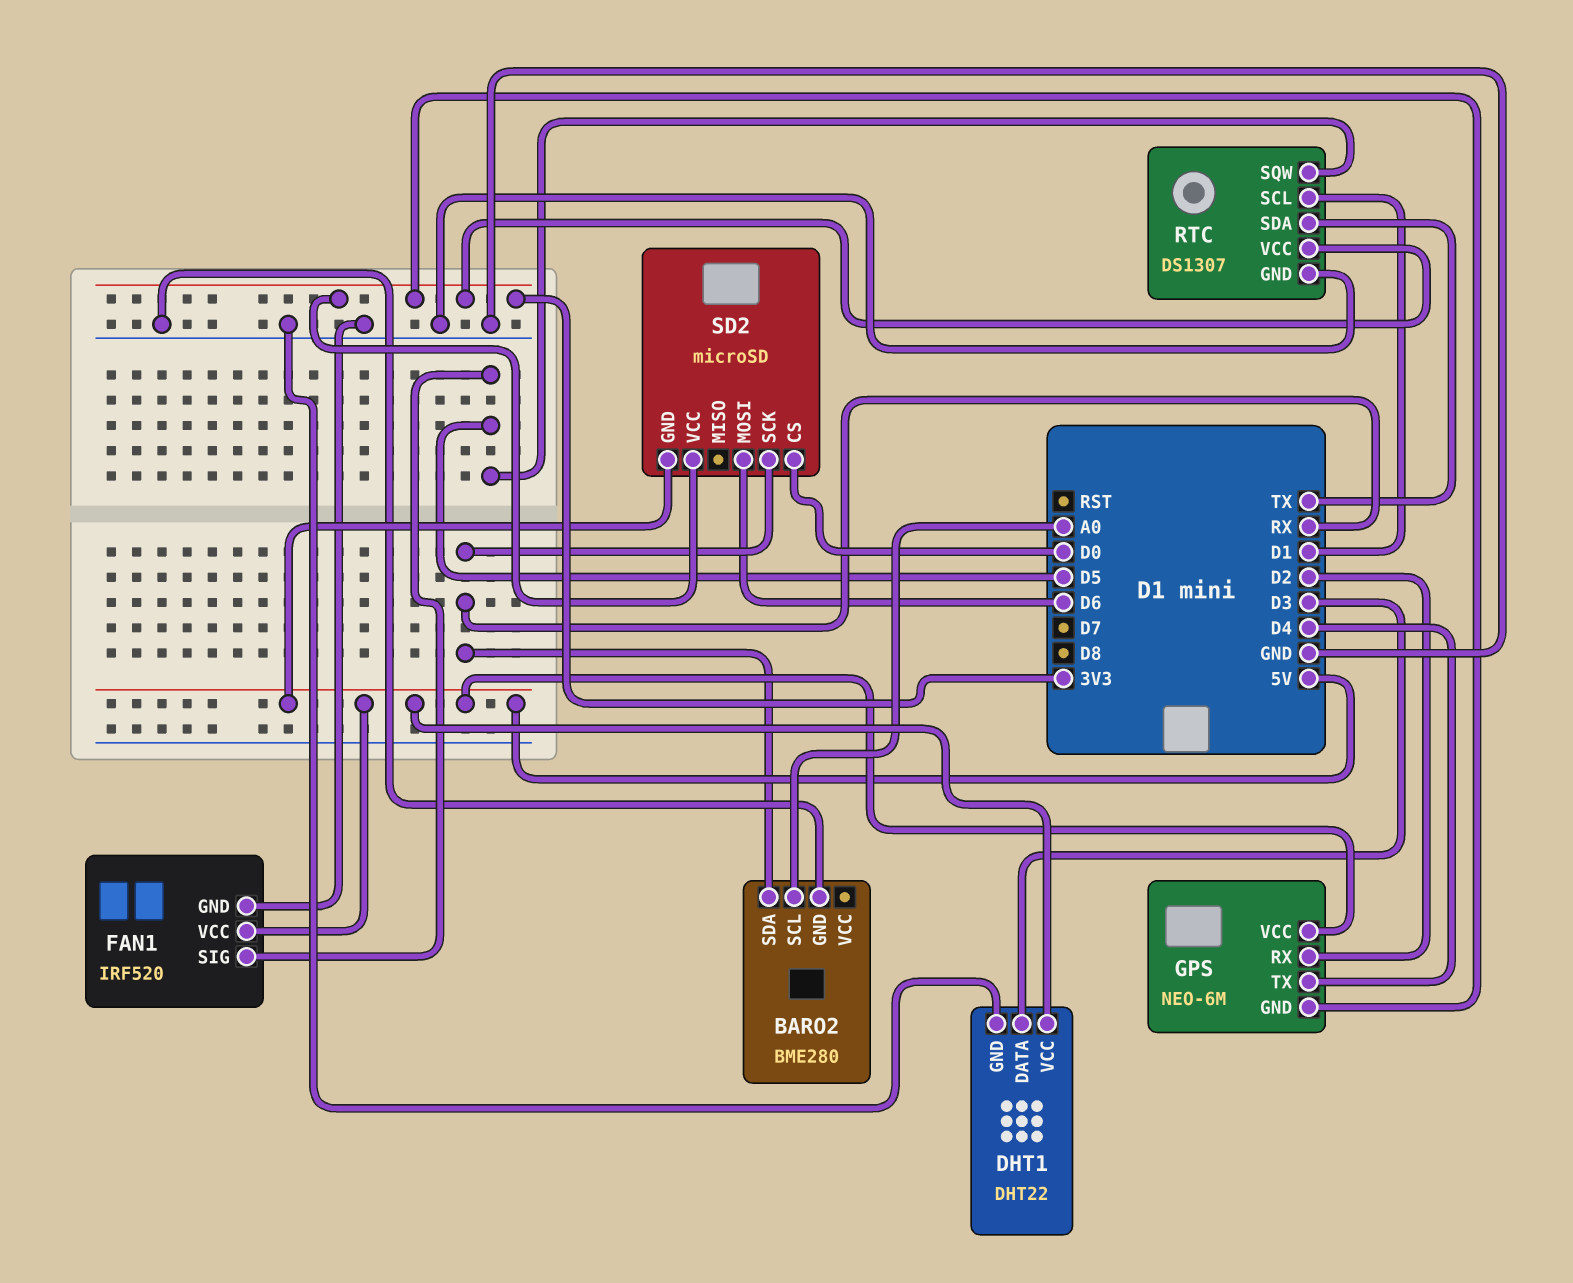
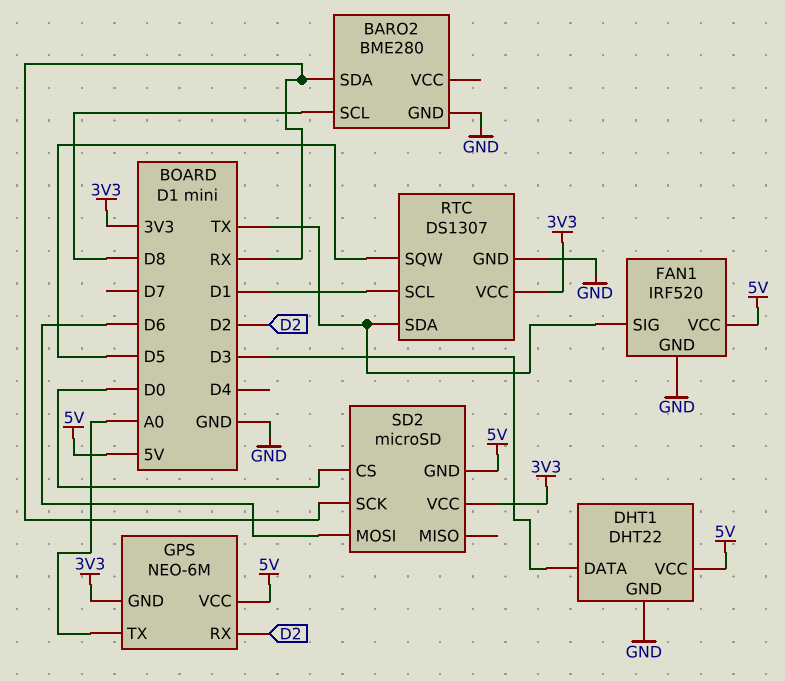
BARO2 pin SCL: A0 -> D8
FAN1 pin SIG: D5 -> TX
GPS pin TX: D4 -> A0

